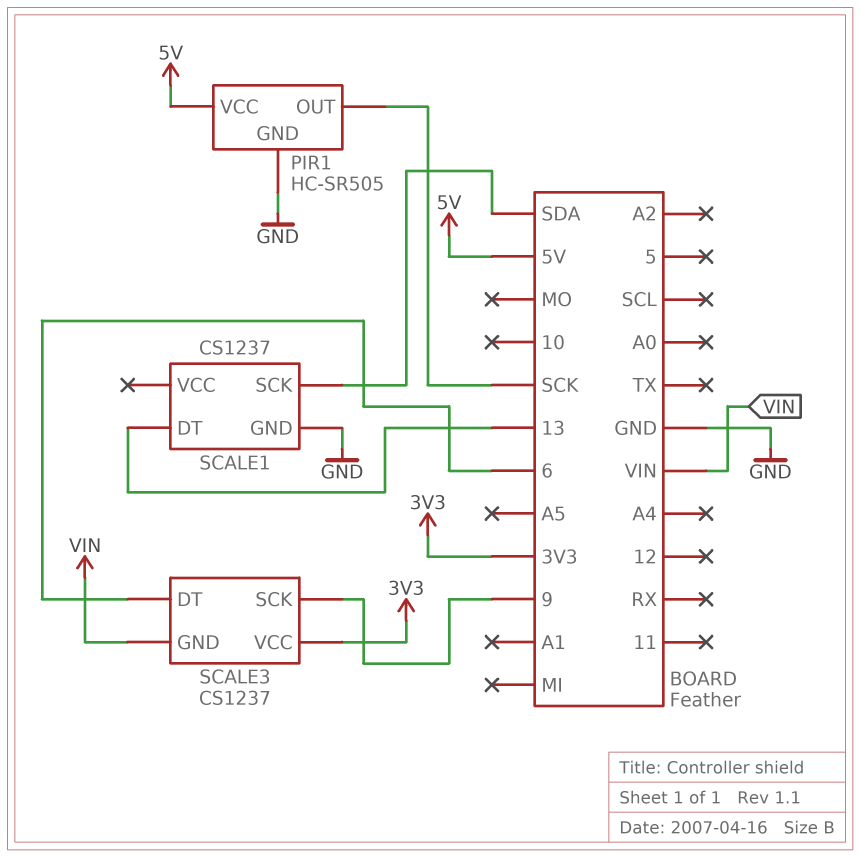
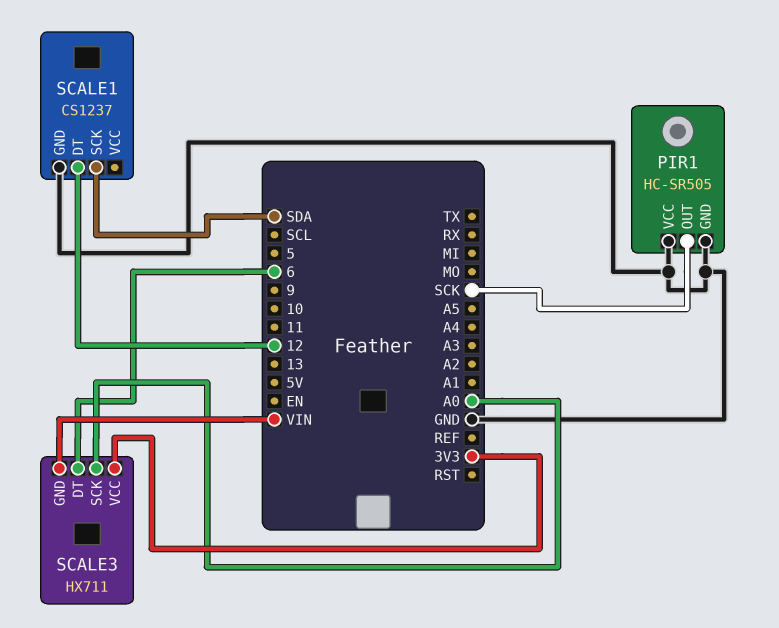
PIR1 pin VCC: 5V -> GND
SCALE1 pin DT: 13 -> 12
SCALE3: CS1237 -> HX711
SCALE3 pin SCK: 9 -> A0

